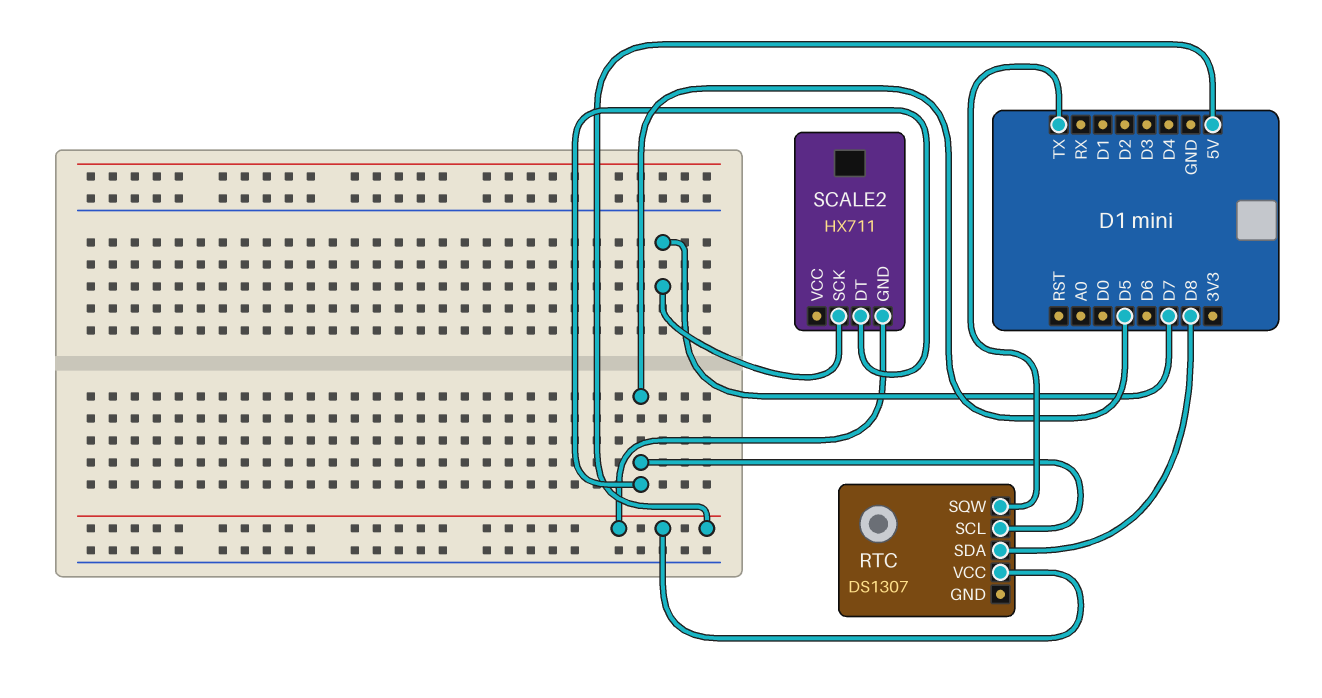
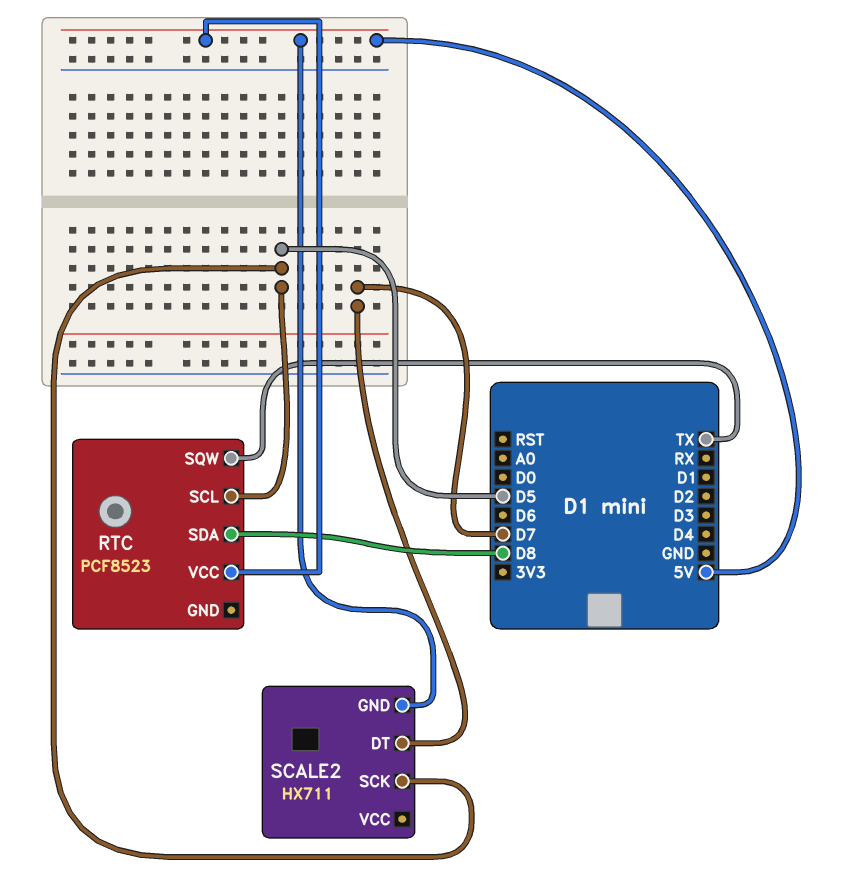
RTC: DS1307 -> PCF8523
SCALE2 pin DT: D5 -> D7
SCALE2 pin SCK: D7 -> D5

